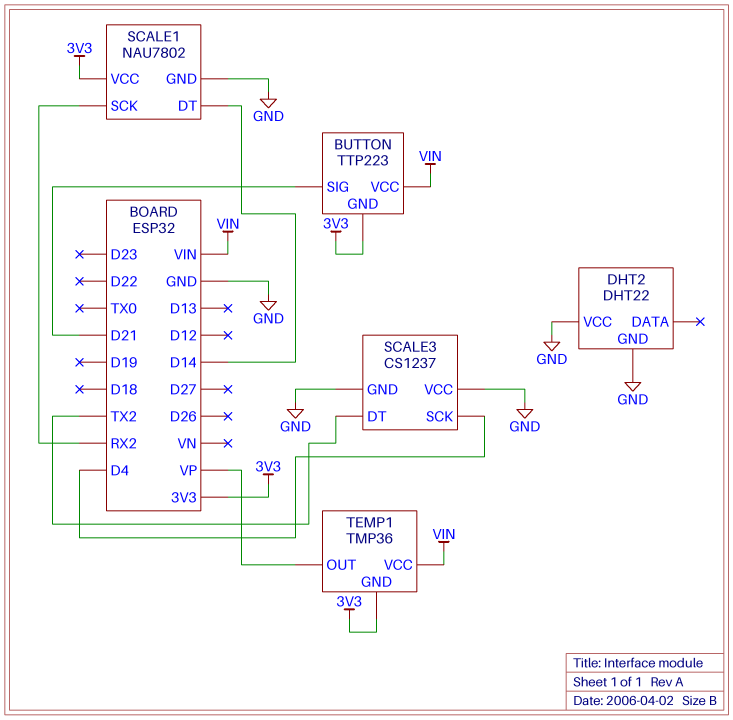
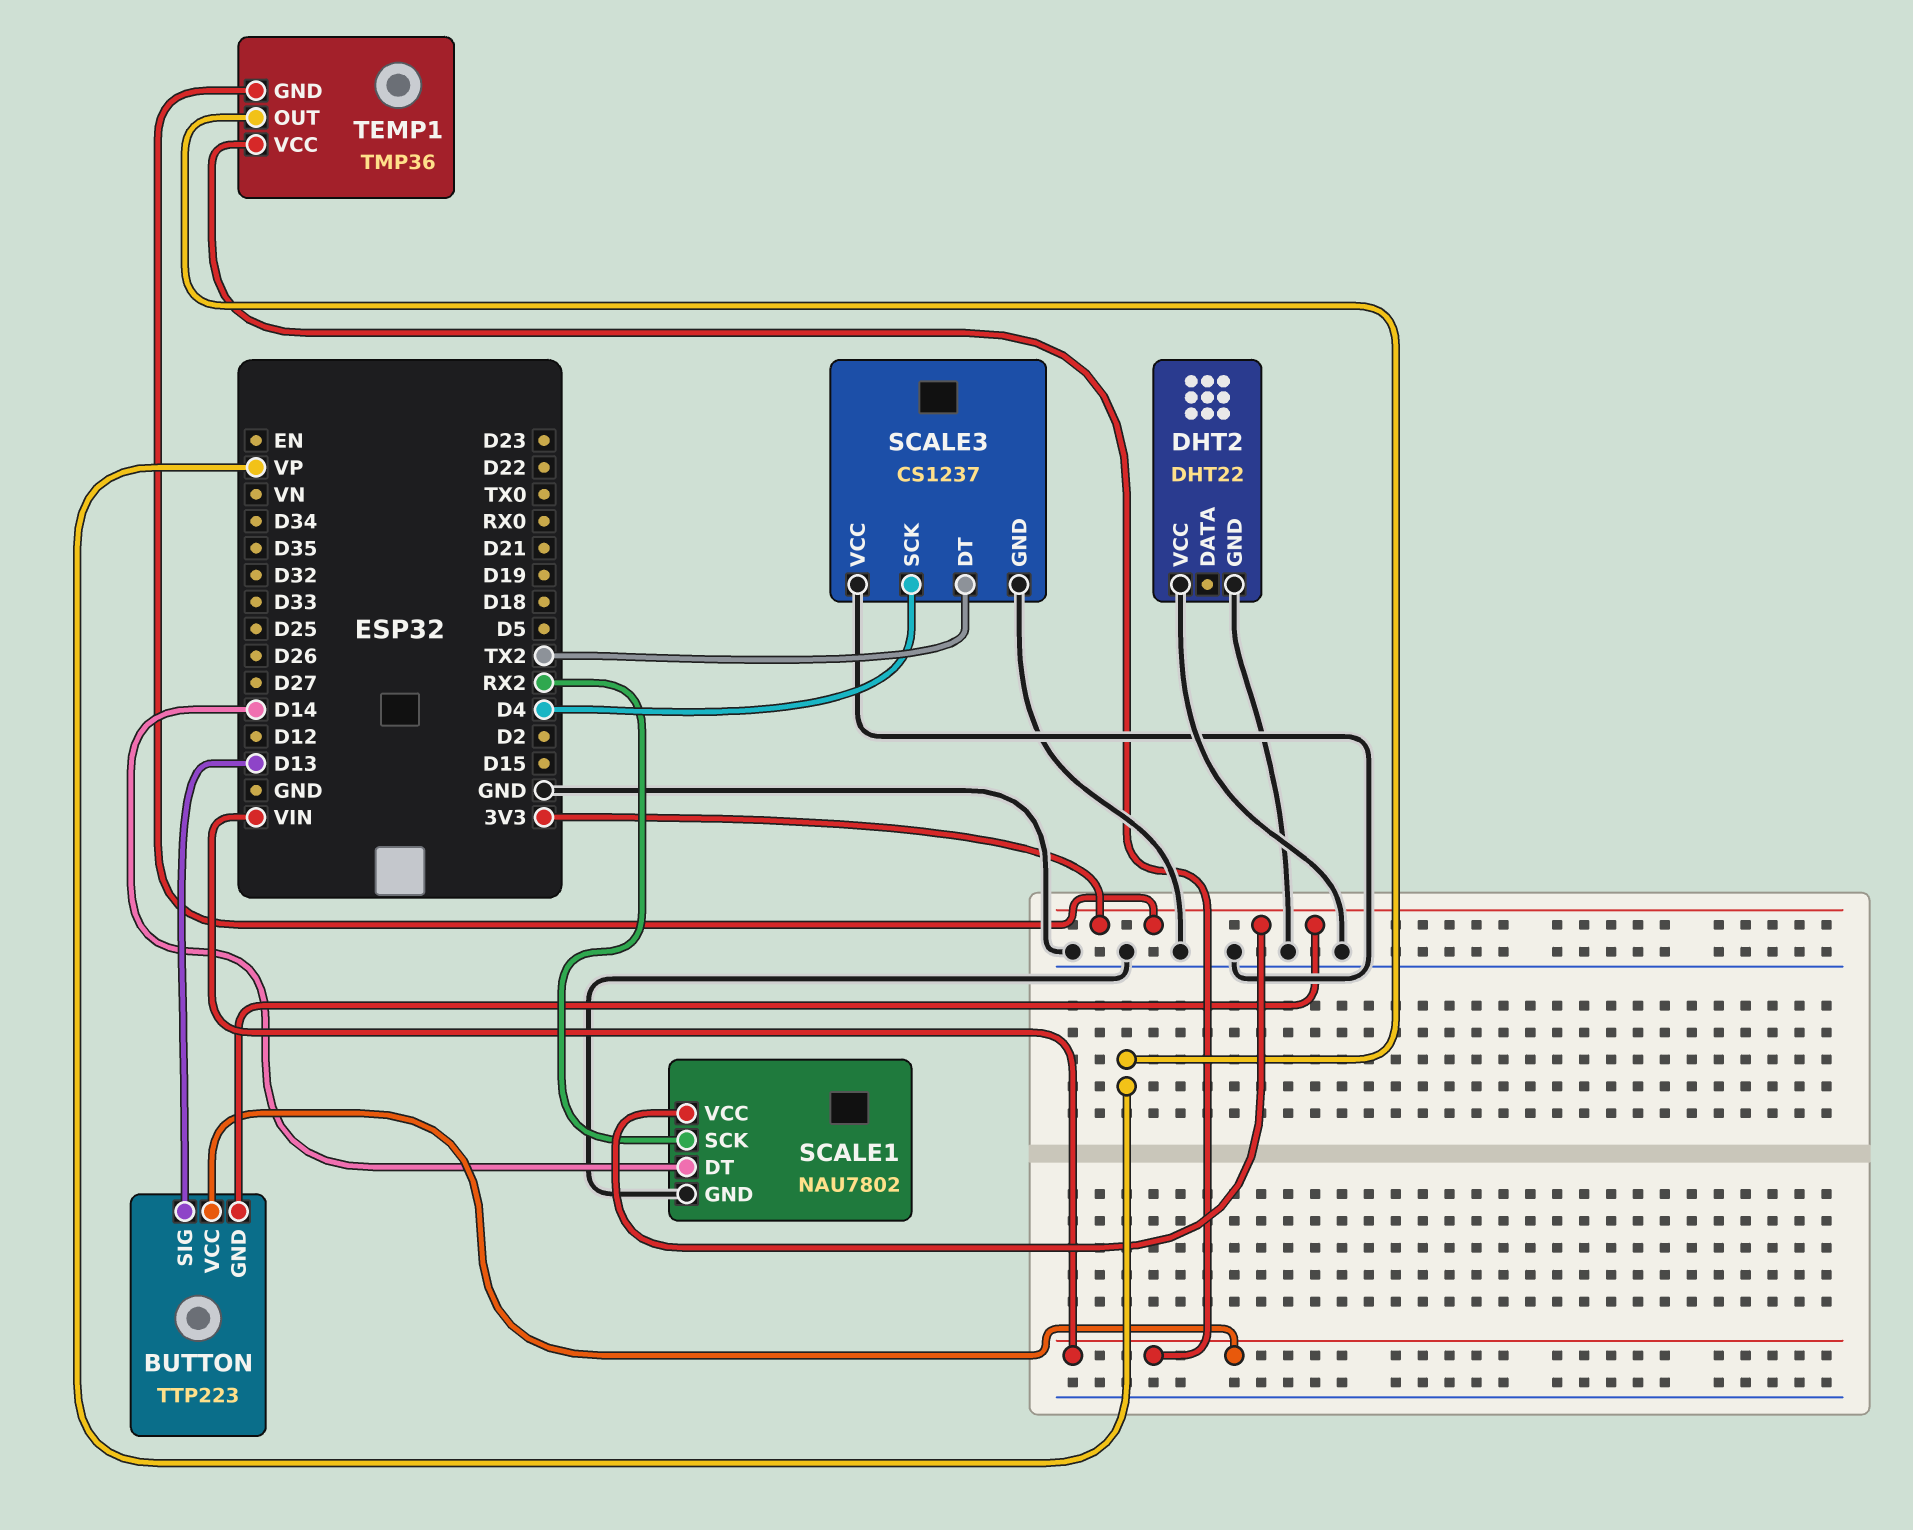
BUTTON pin SIG: D21 -> D13

